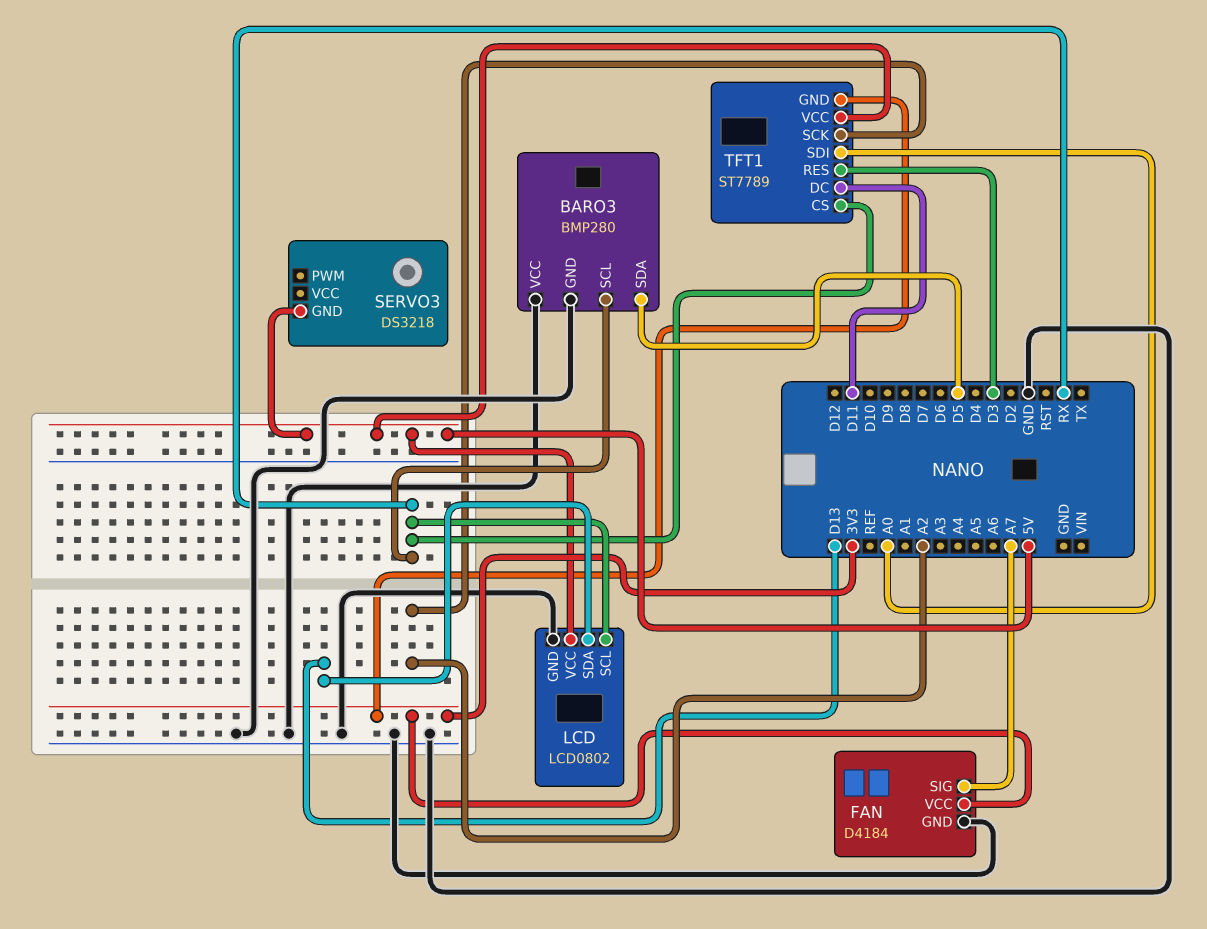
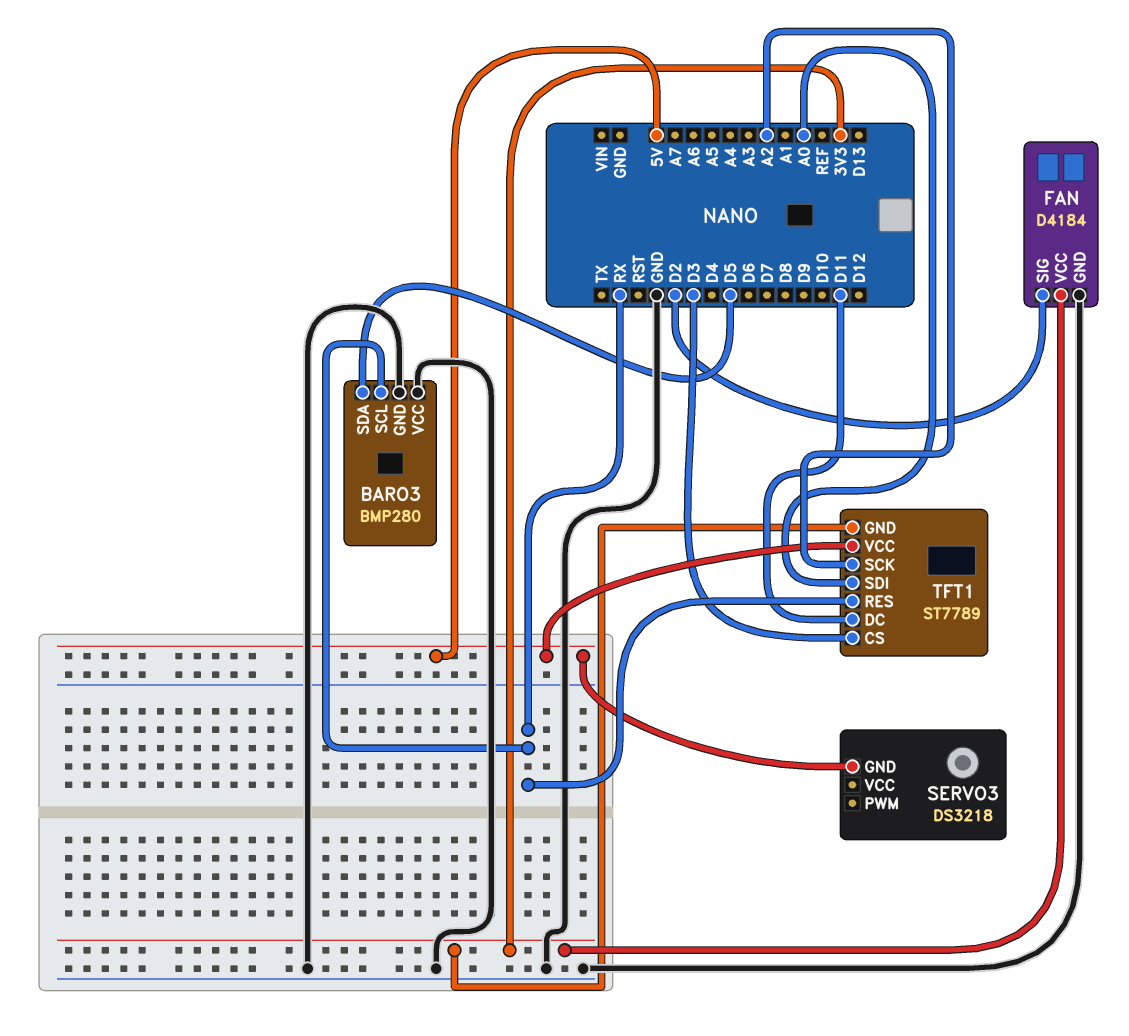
FAN pin SIG: A7 -> D2
LCD: LCD0802 -> none
LCD pin GND: GND -> none
LCD pin SCL: RX -> none
LCD pin SDA: D13 -> none
LCD pin VCC: 5V -> none
TFT1 pin CS: RX -> D3
TFT1 pin RES: D3 -> RX

